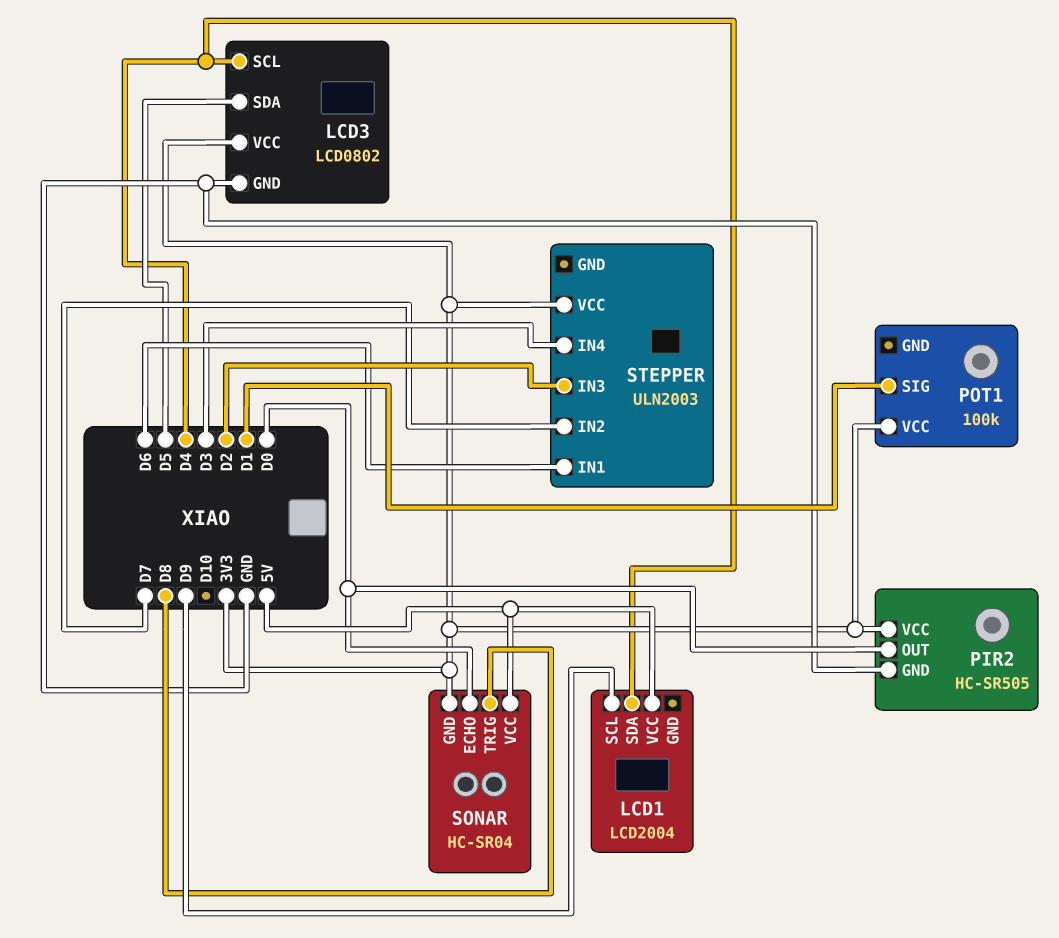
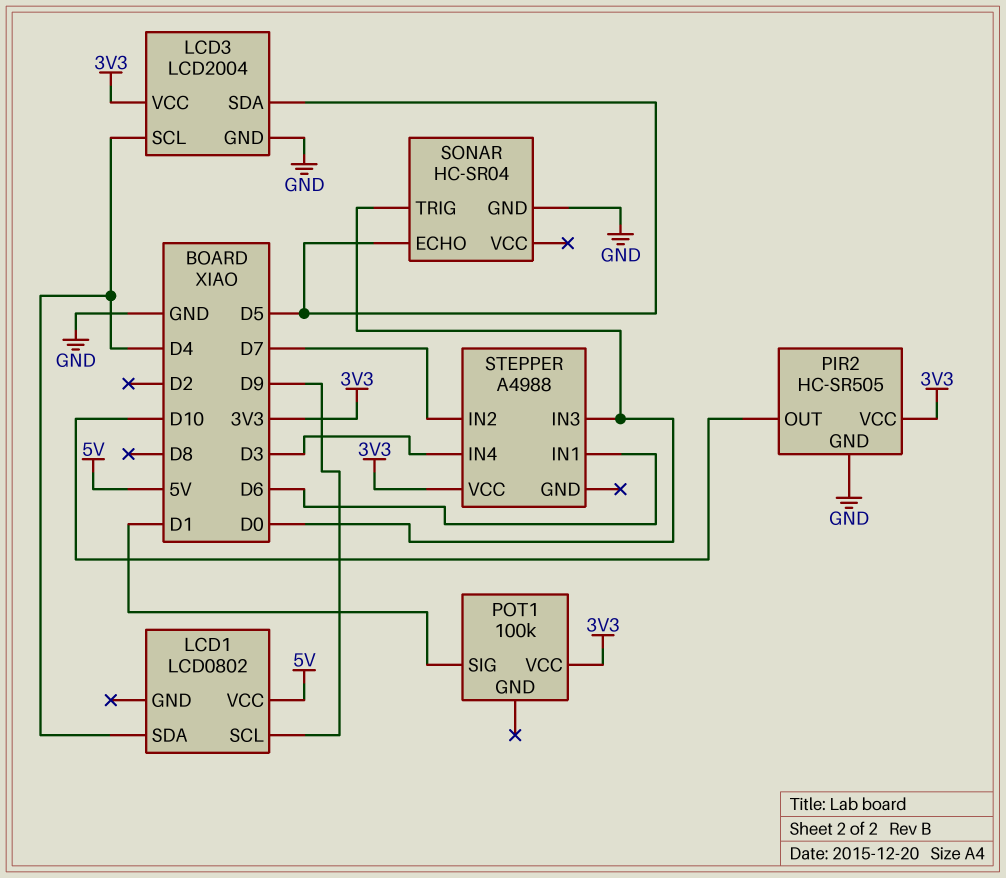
LCD1: LCD2004 -> LCD0802
LCD3: LCD0802 -> LCD2004
PIR2 pin OUT: D0 -> D10
SONAR pin ECHO: D0 -> D5
SONAR pin GND: 3V3 -> GND
SONAR pin TRIG: D8 -> D0
SONAR pin VCC: 5V -> none
STEPPER: ULN2003 -> A4988
STEPPER pin IN3: D2 -> D0

